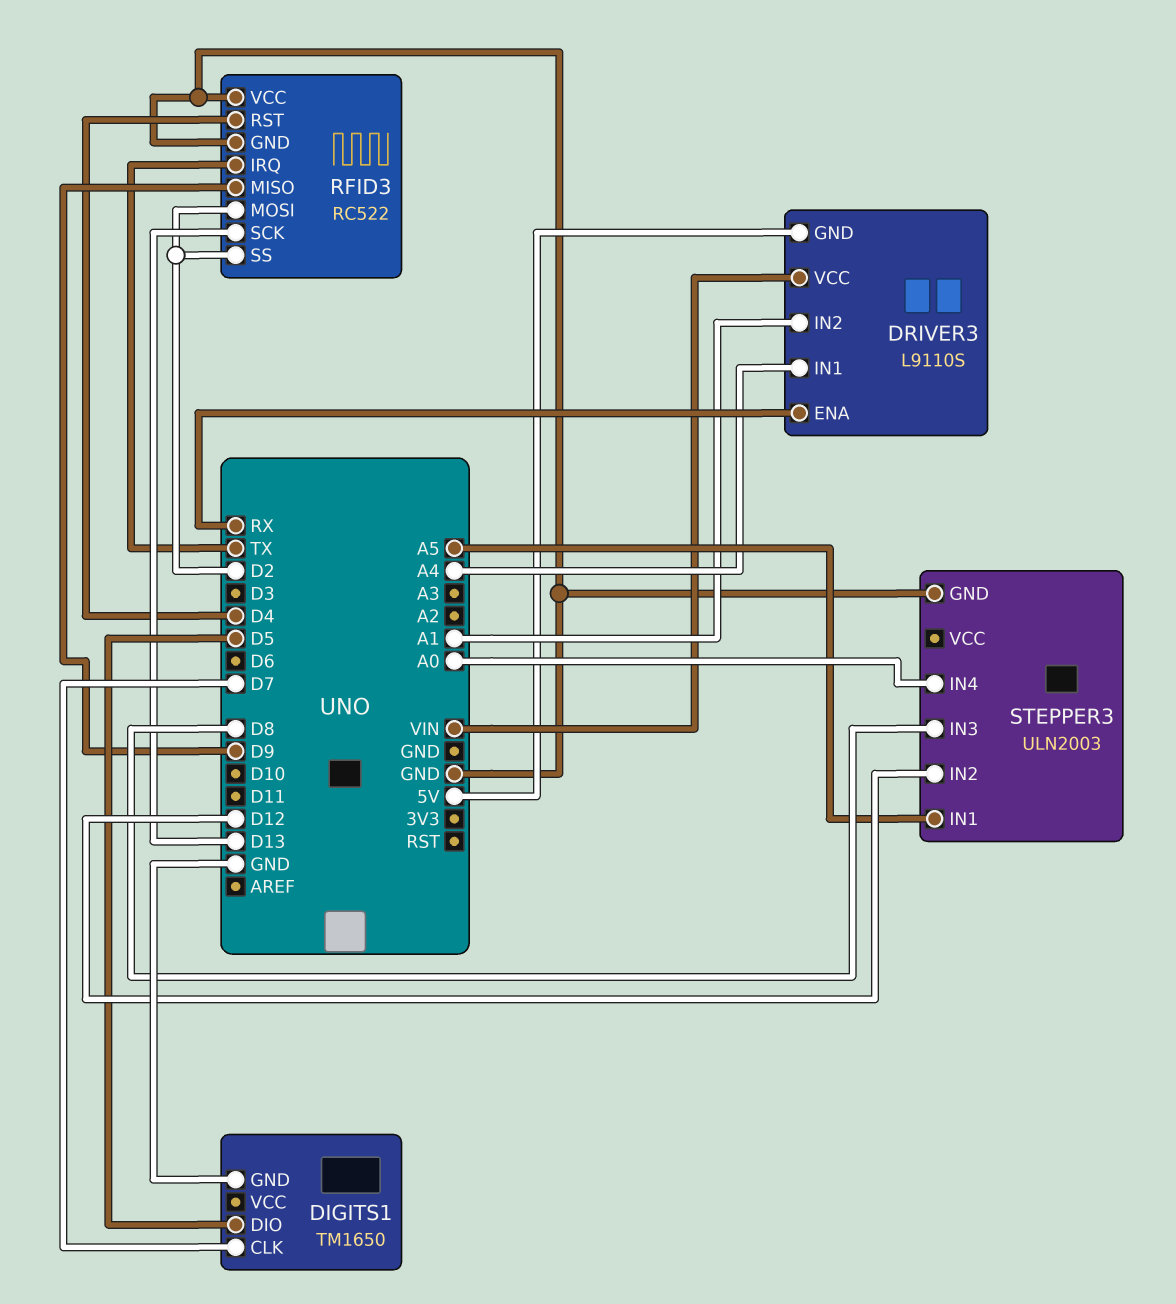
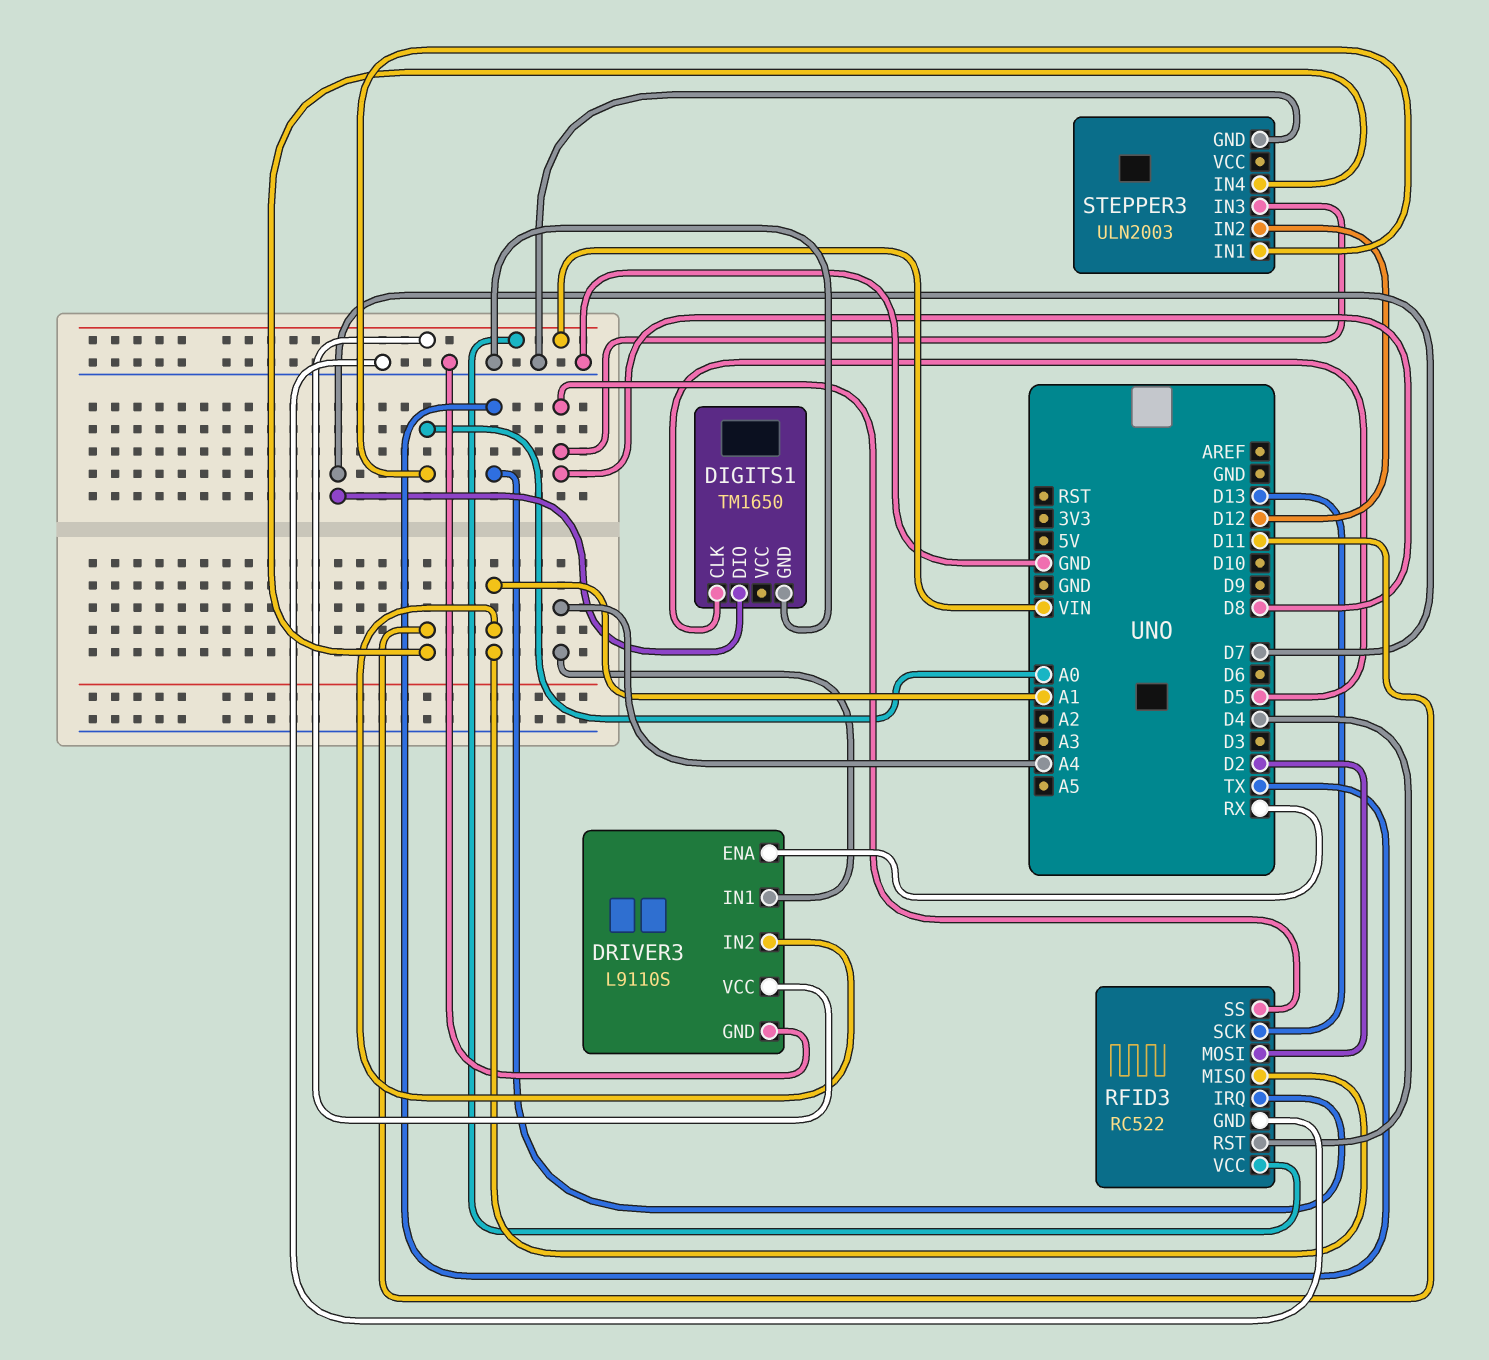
DIGITS1 pin CLK: D7 -> D5
DIGITS1 pin DIO: D5 -> D7
DRIVER3 pin GND: 5V -> GND
RFID3 pin MISO: D9 -> A1
RFID3 pin SS: D2 -> D8
RFID3 pin VCC: GND -> VIN
STEPPER3 pin IN1: A5 -> A0
STEPPER3 pin IN4: A0 -> D11

